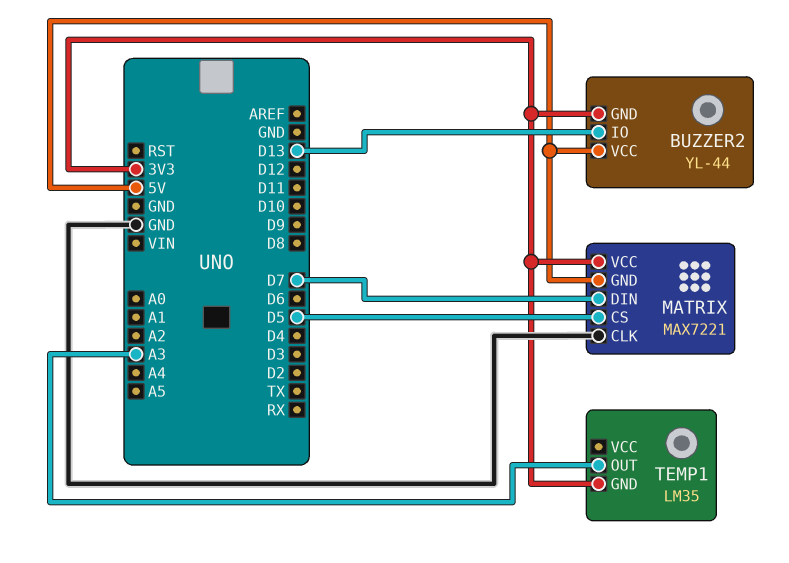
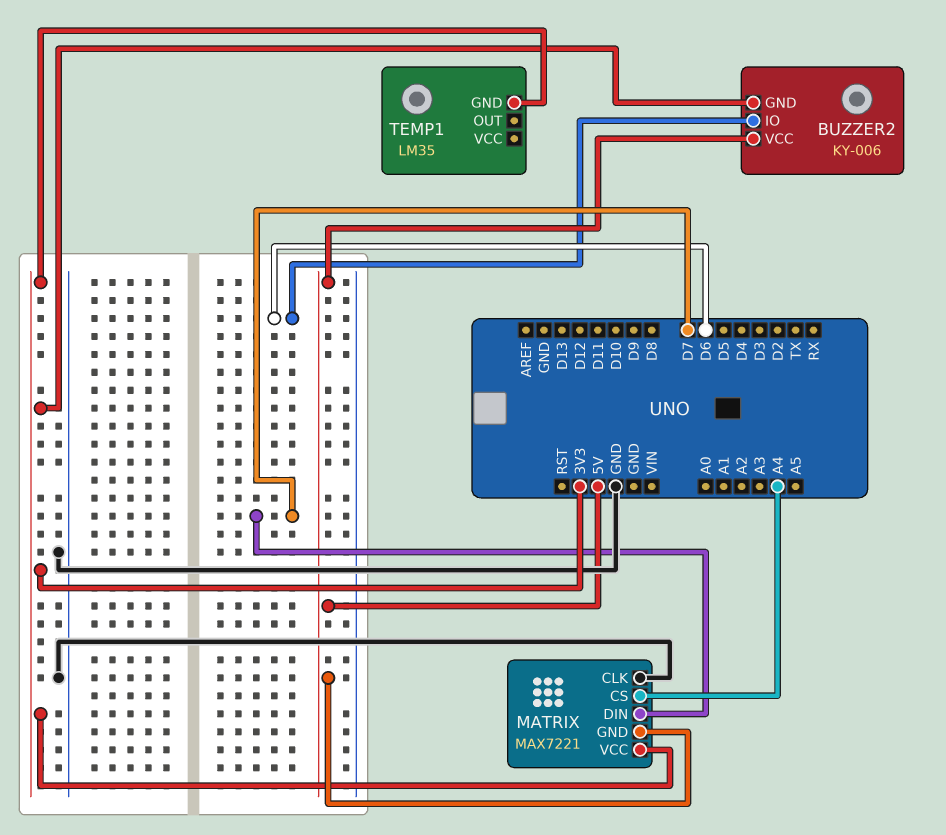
BUZZER2: YL-44 -> KY-006
BUZZER2 pin IO: D13 -> D6
MATRIX pin CS: D5 -> A4
TEMP1 pin OUT: A3 -> none

